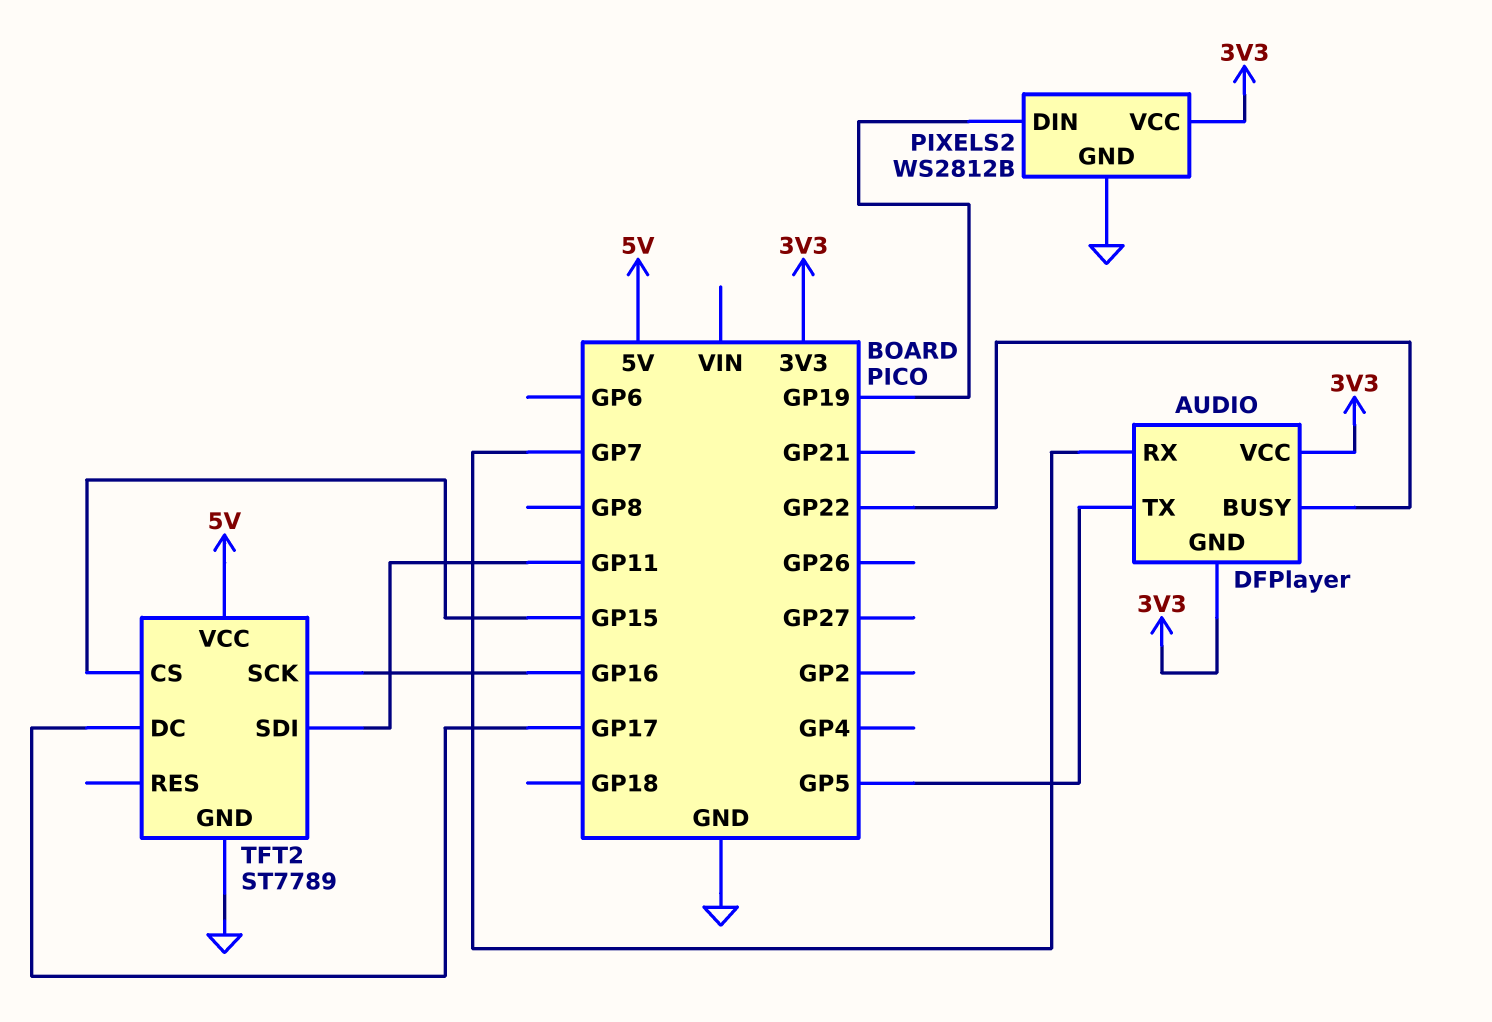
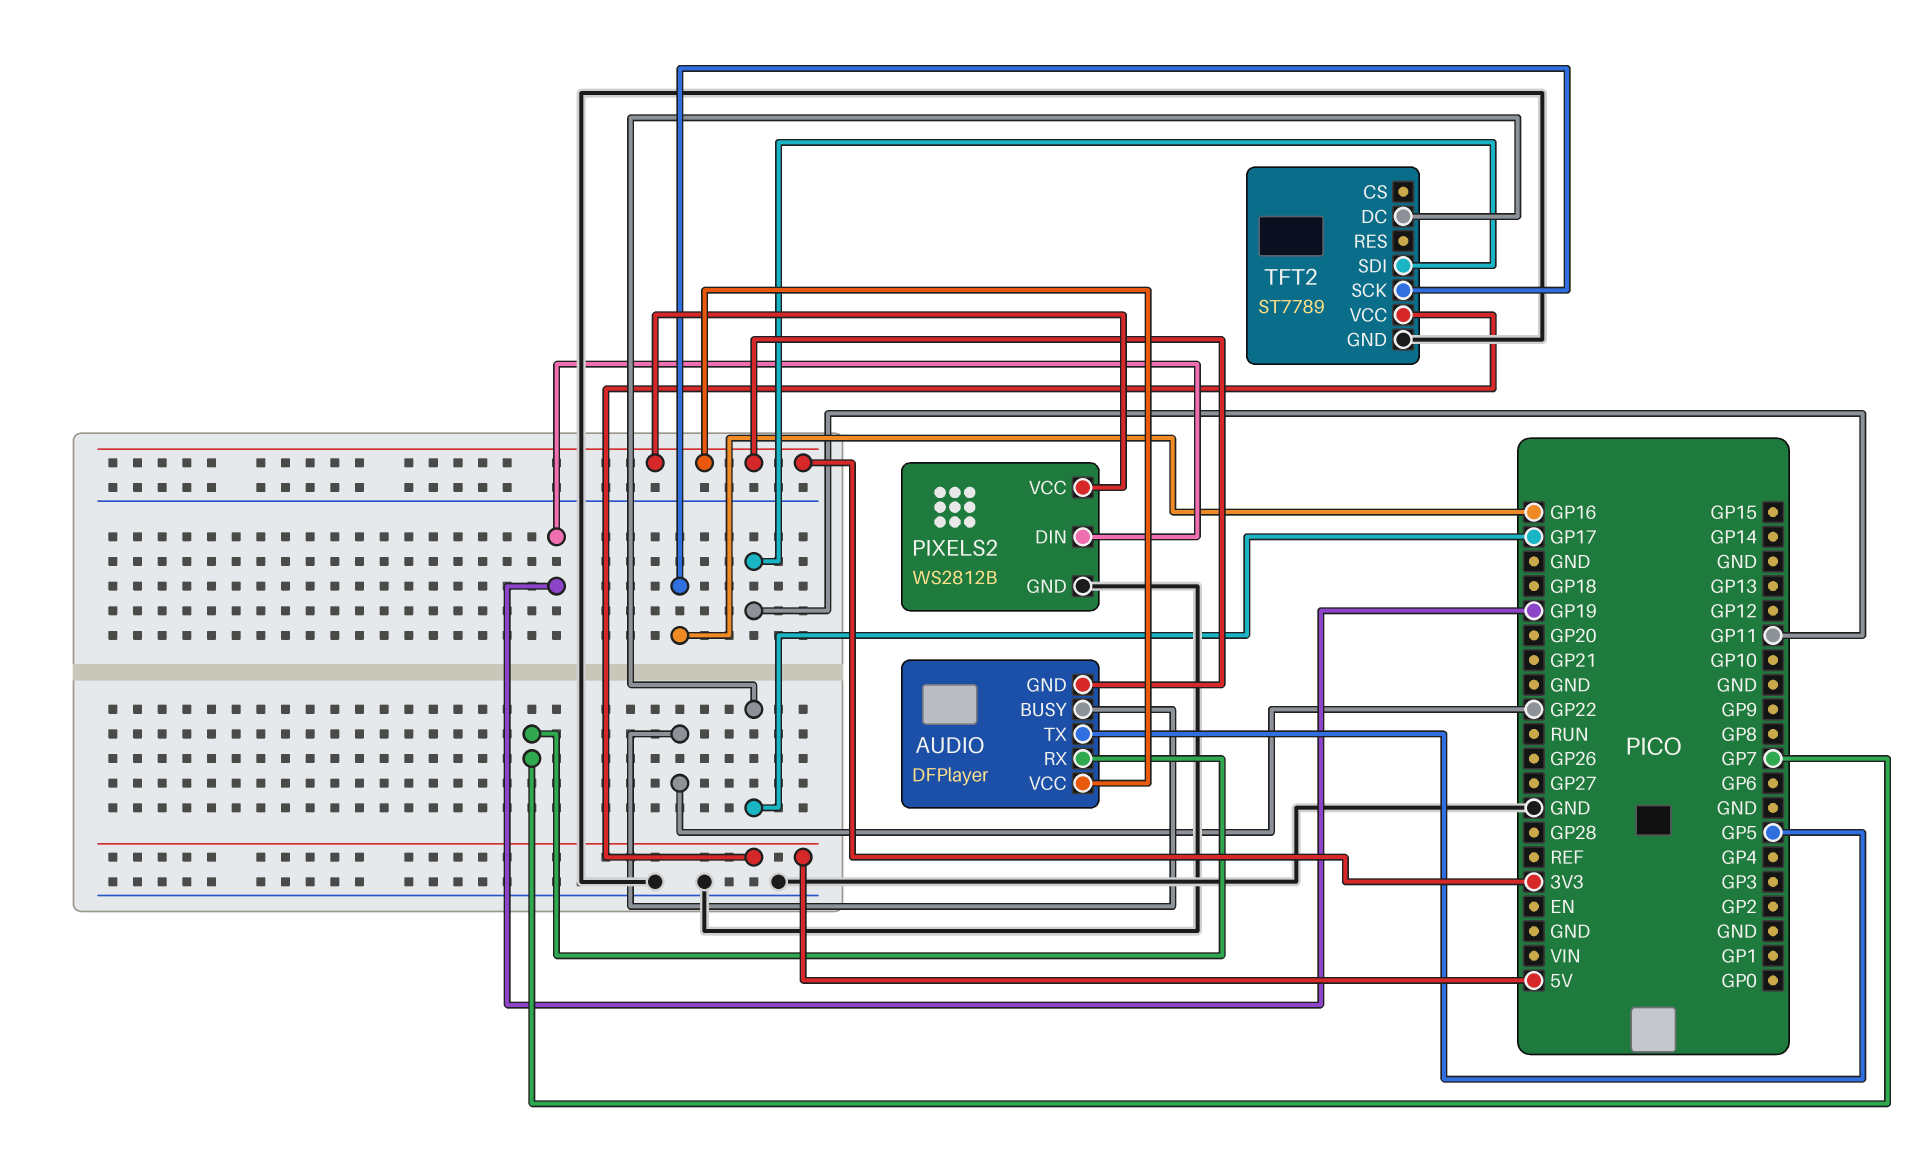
TFT2 pin CS: GP15 -> none

